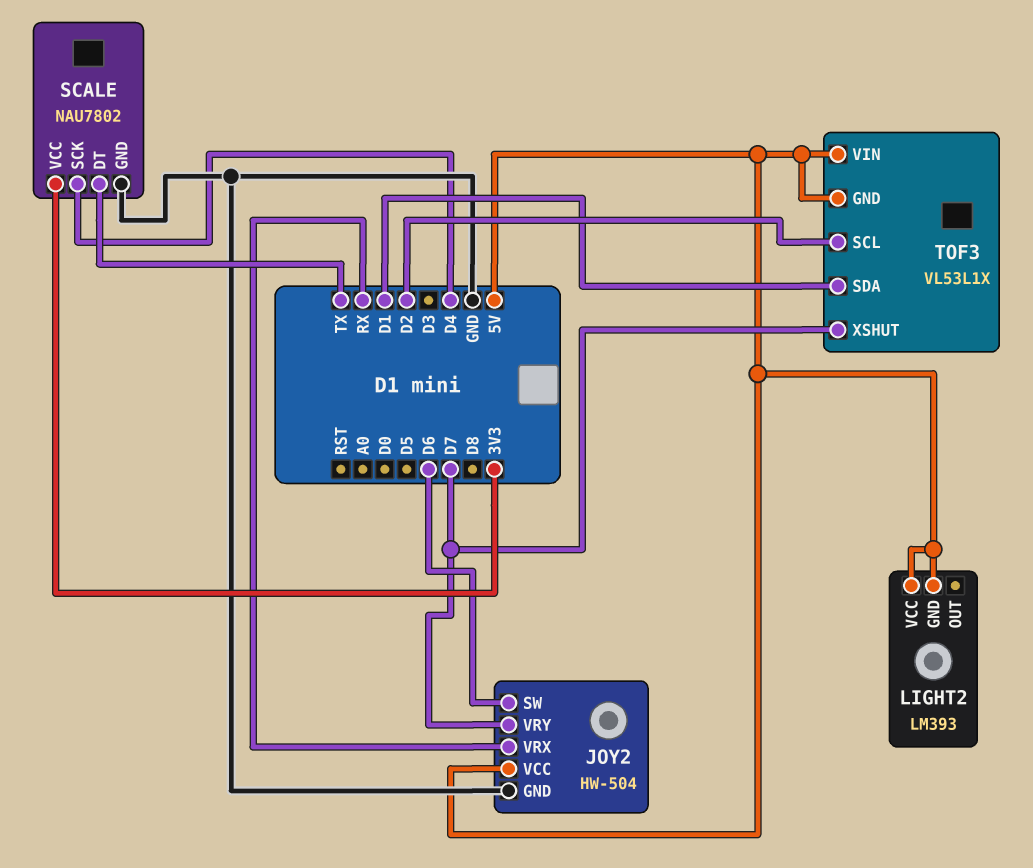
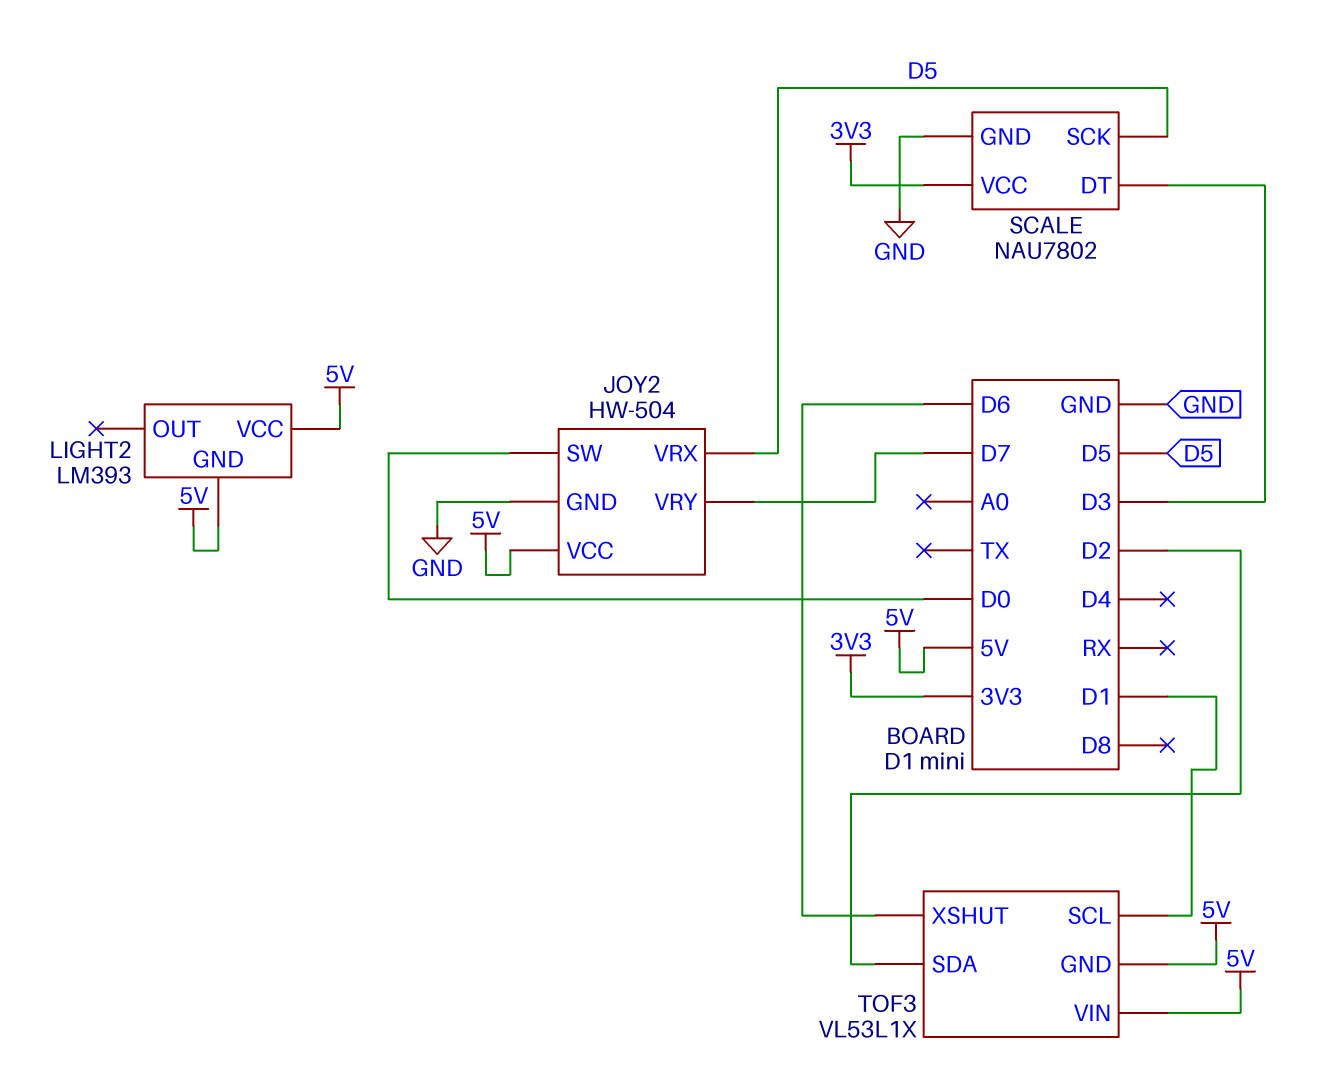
JOY2 pin SW: D6 -> D0
JOY2 pin VRX: RX -> D5
SCALE pin DT: TX -> D3
SCALE pin SCK: D4 -> D5
TOF3 pin SCL: D2 -> D1
TOF3 pin SDA: D1 -> D2
TOF3 pin XSHUT: D7 -> D6

